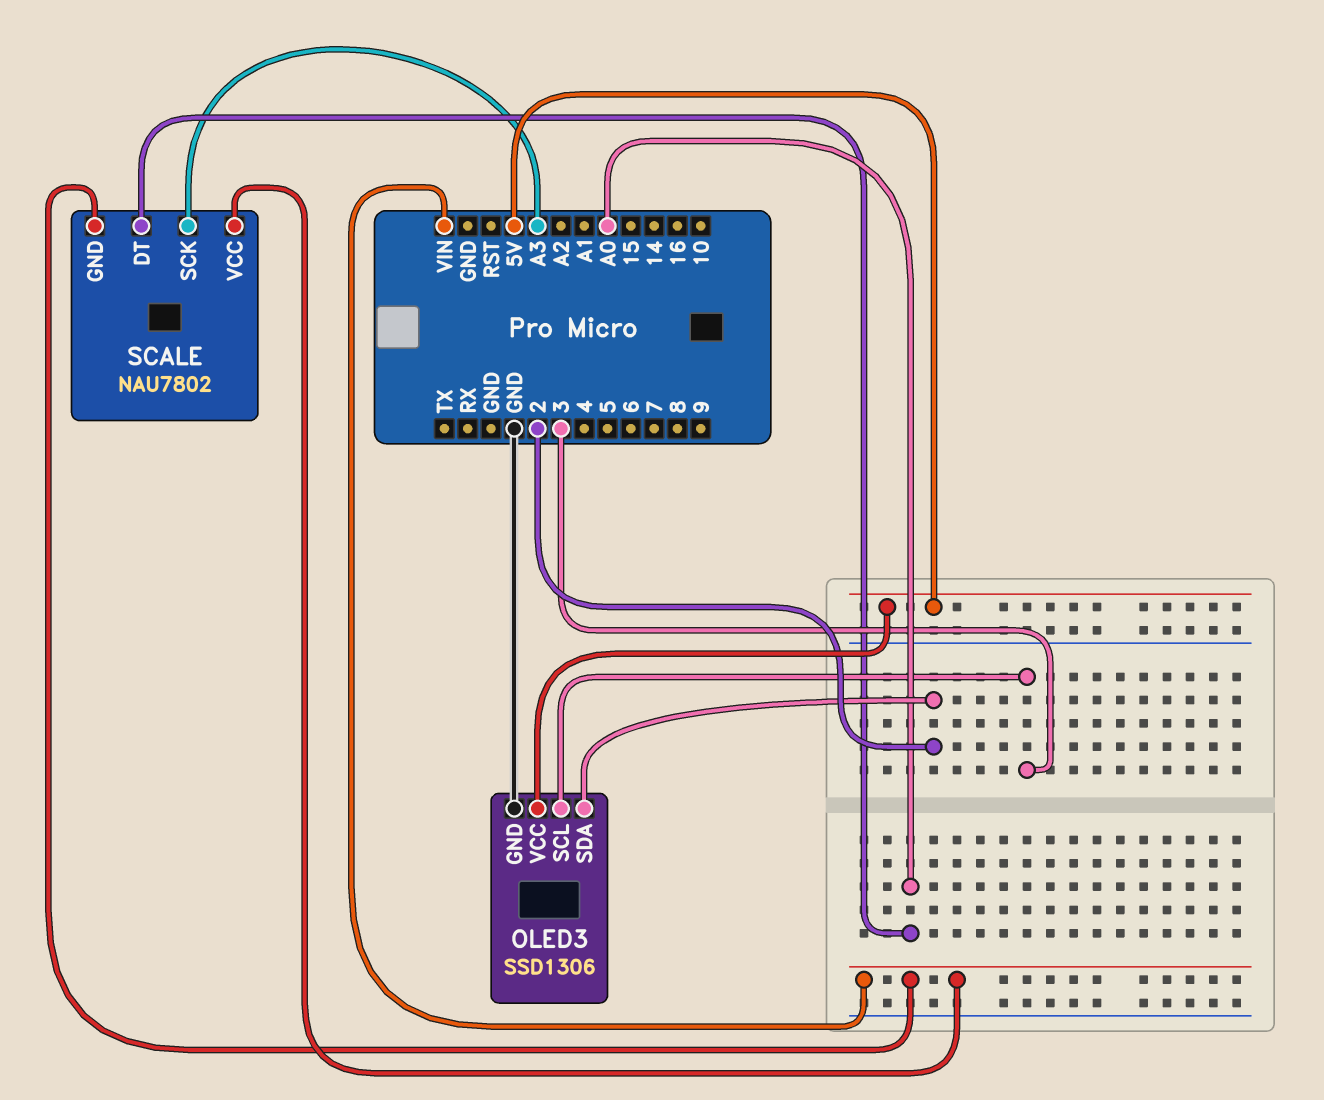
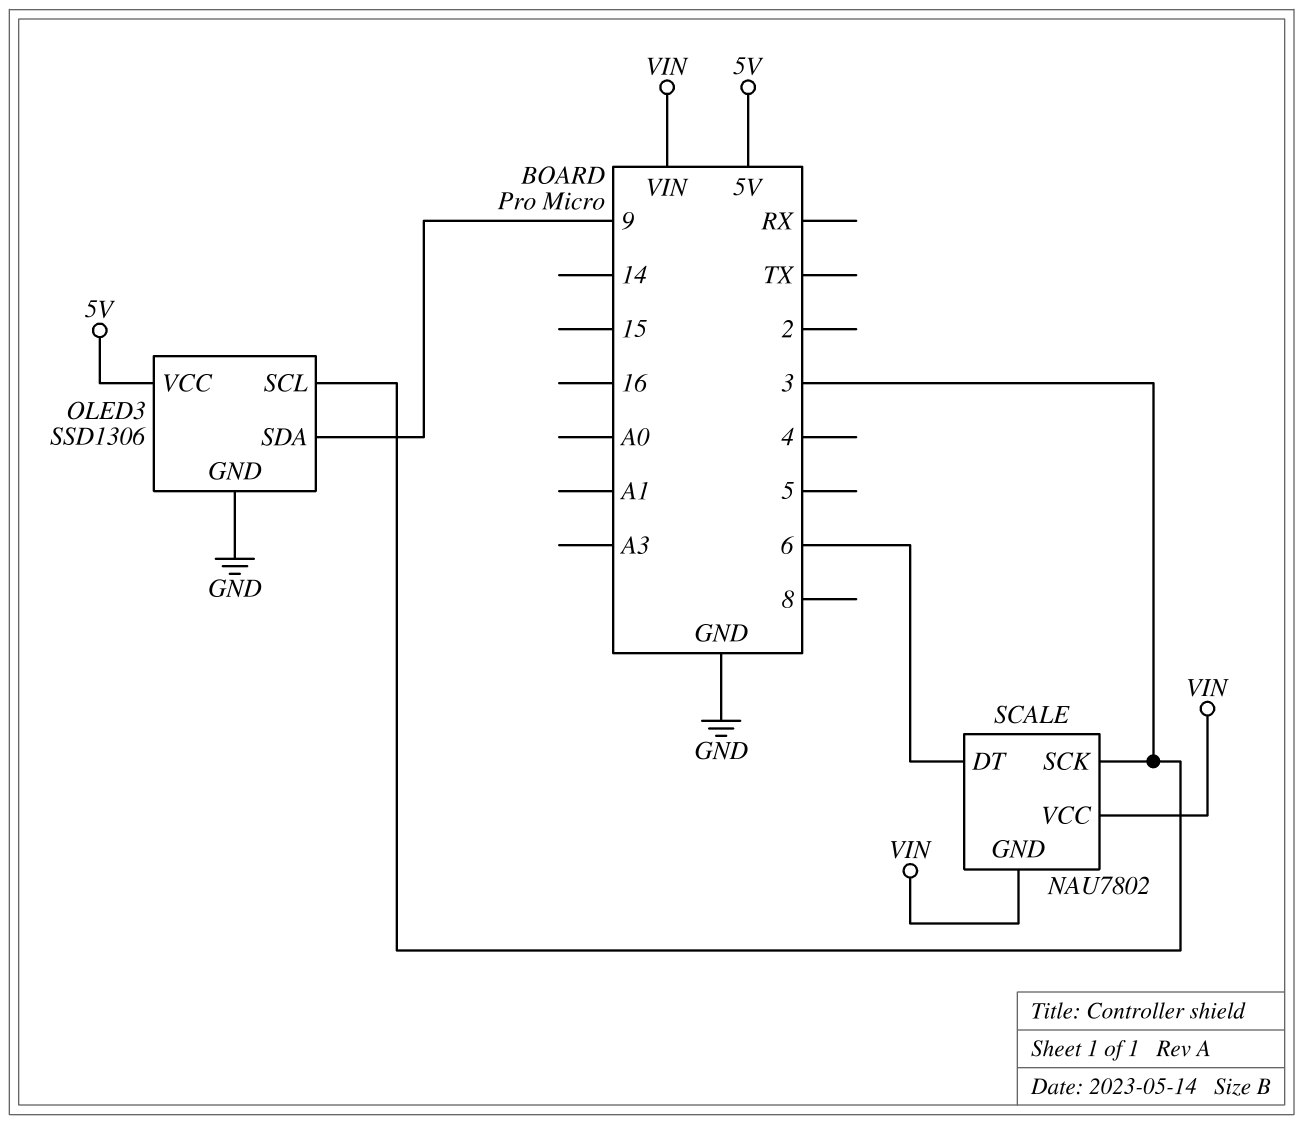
OLED3 pin SDA: 2 -> 9
SCALE pin DT: A0 -> 6
SCALE pin SCK: A3 -> 3

